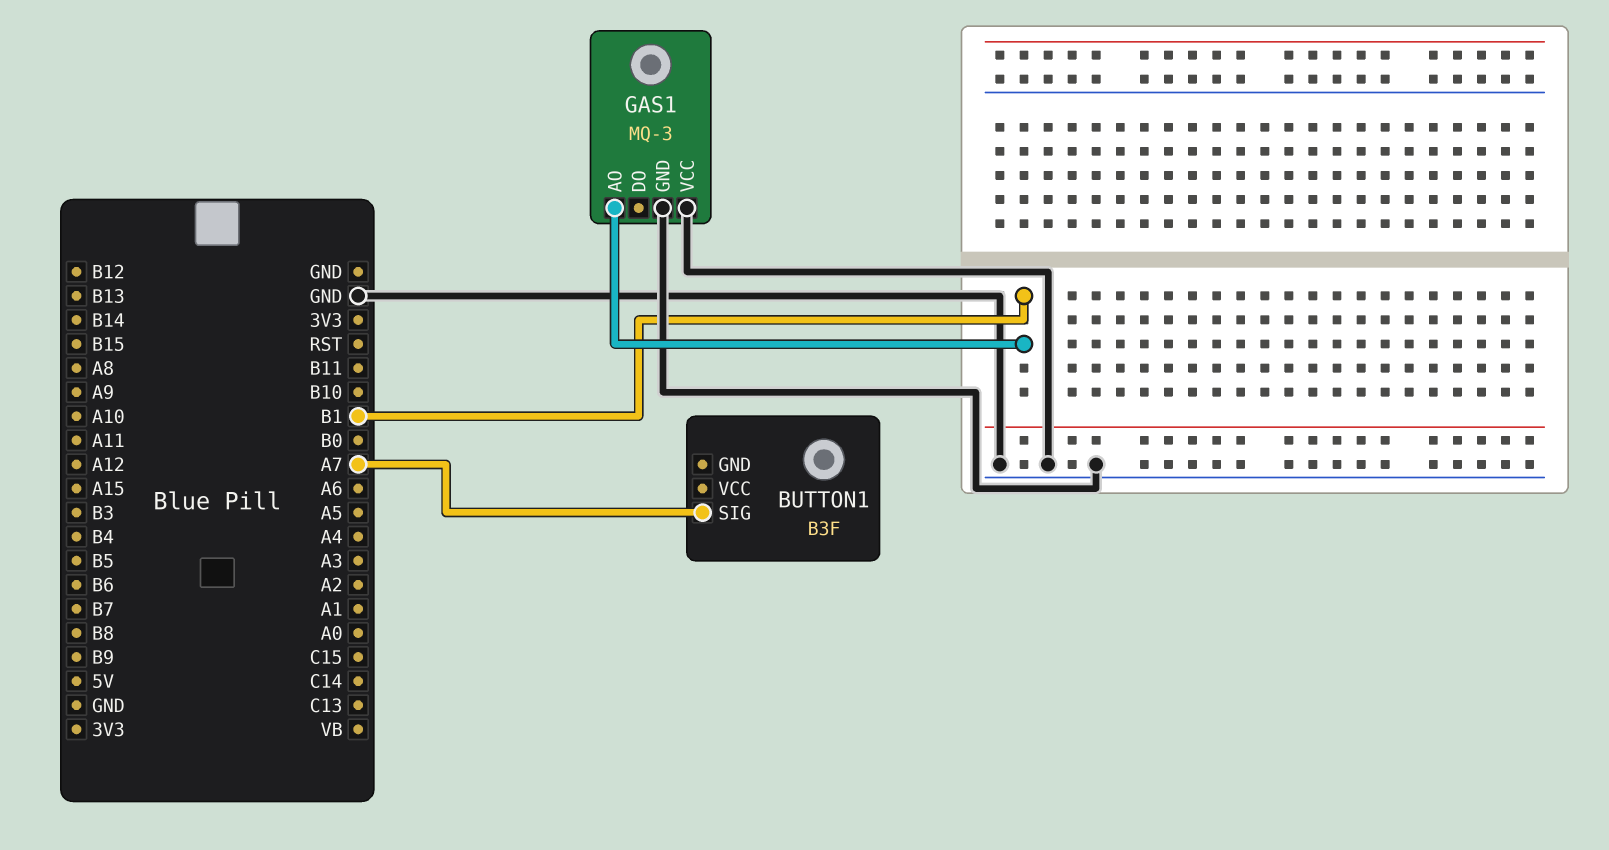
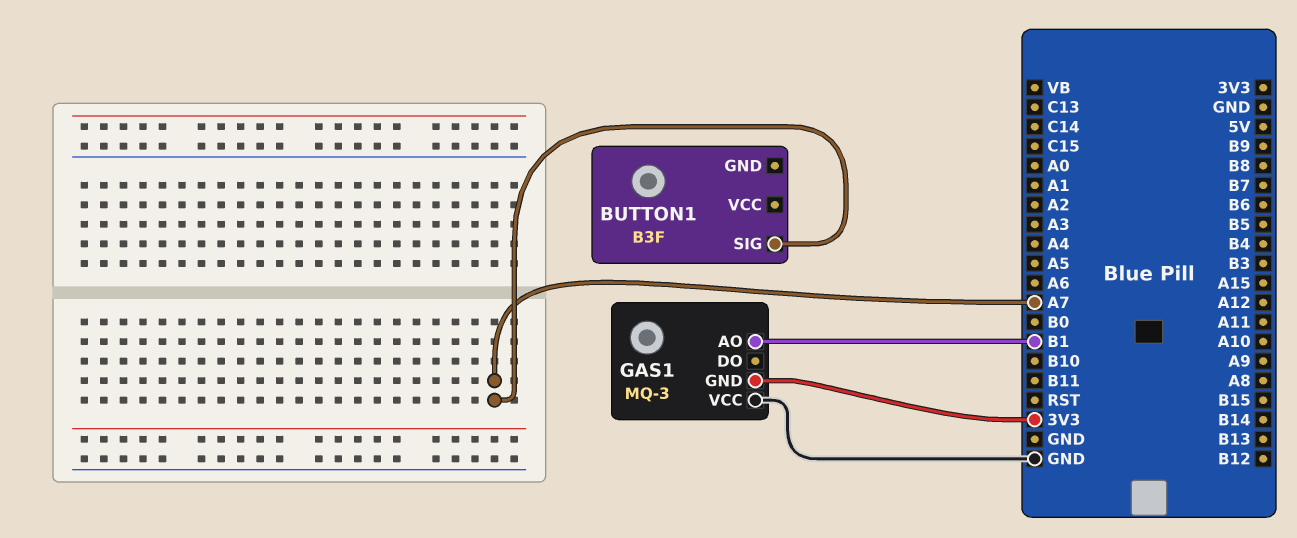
GAS1 pin GND: GND -> 3V3

